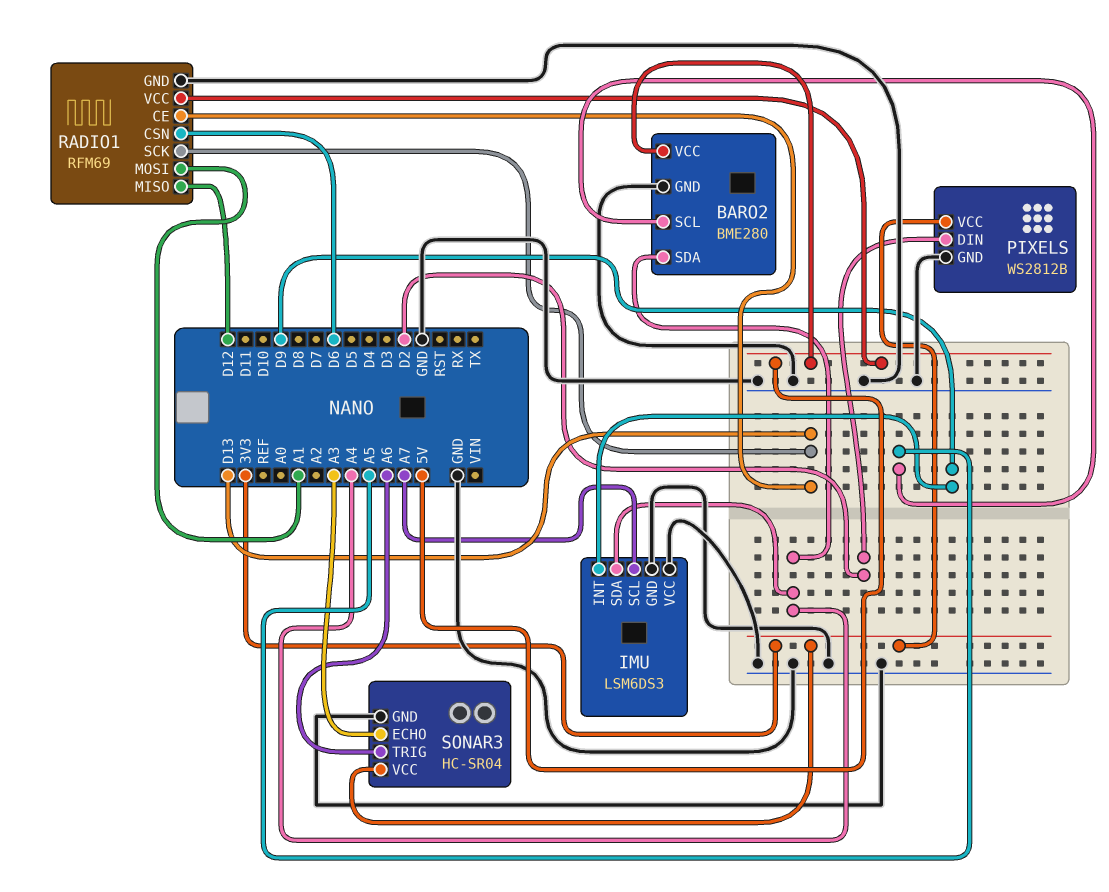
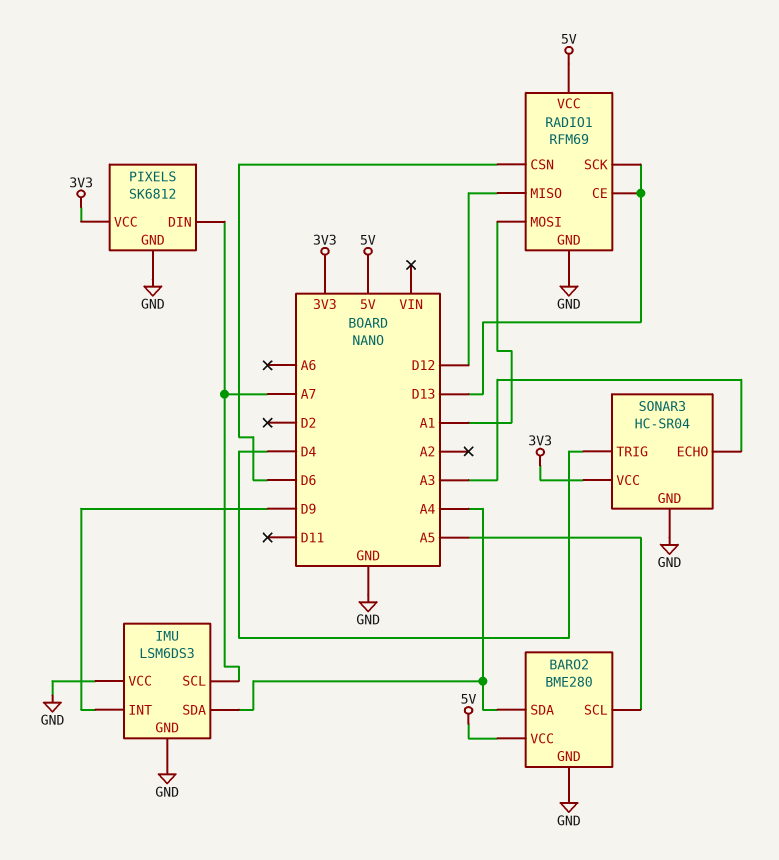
PIXELS: WS2812B -> SK6812
PIXELS pin DIN: D2 -> A7
SONAR3 pin TRIG: A6 -> D4

